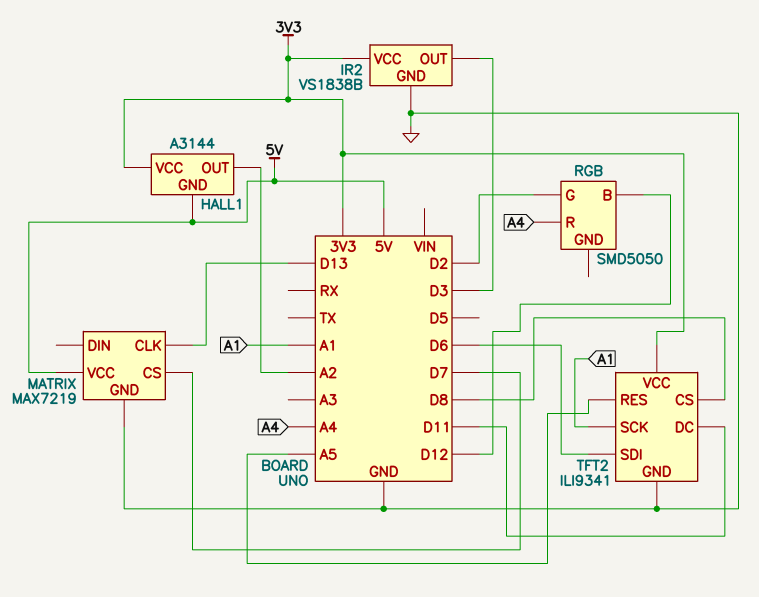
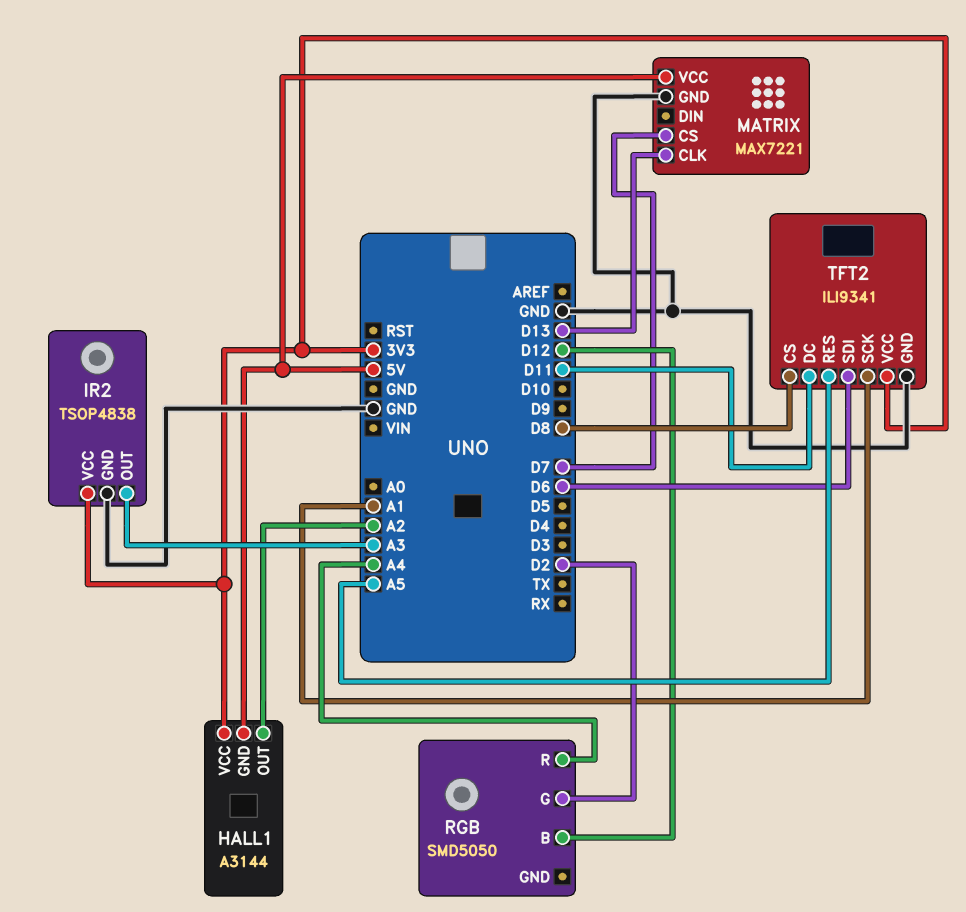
IR2: VS1838B -> TSOP4838
IR2 pin OUT: D3 -> A3
MATRIX: MAX7219 -> MAX7221

